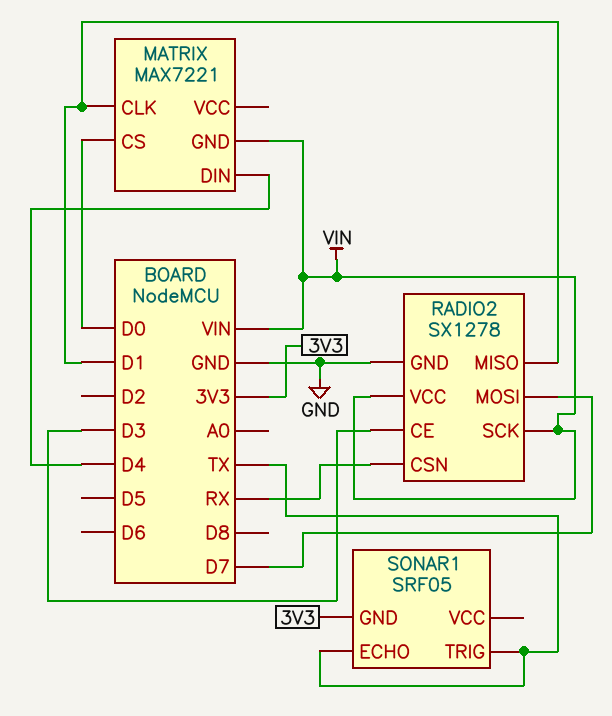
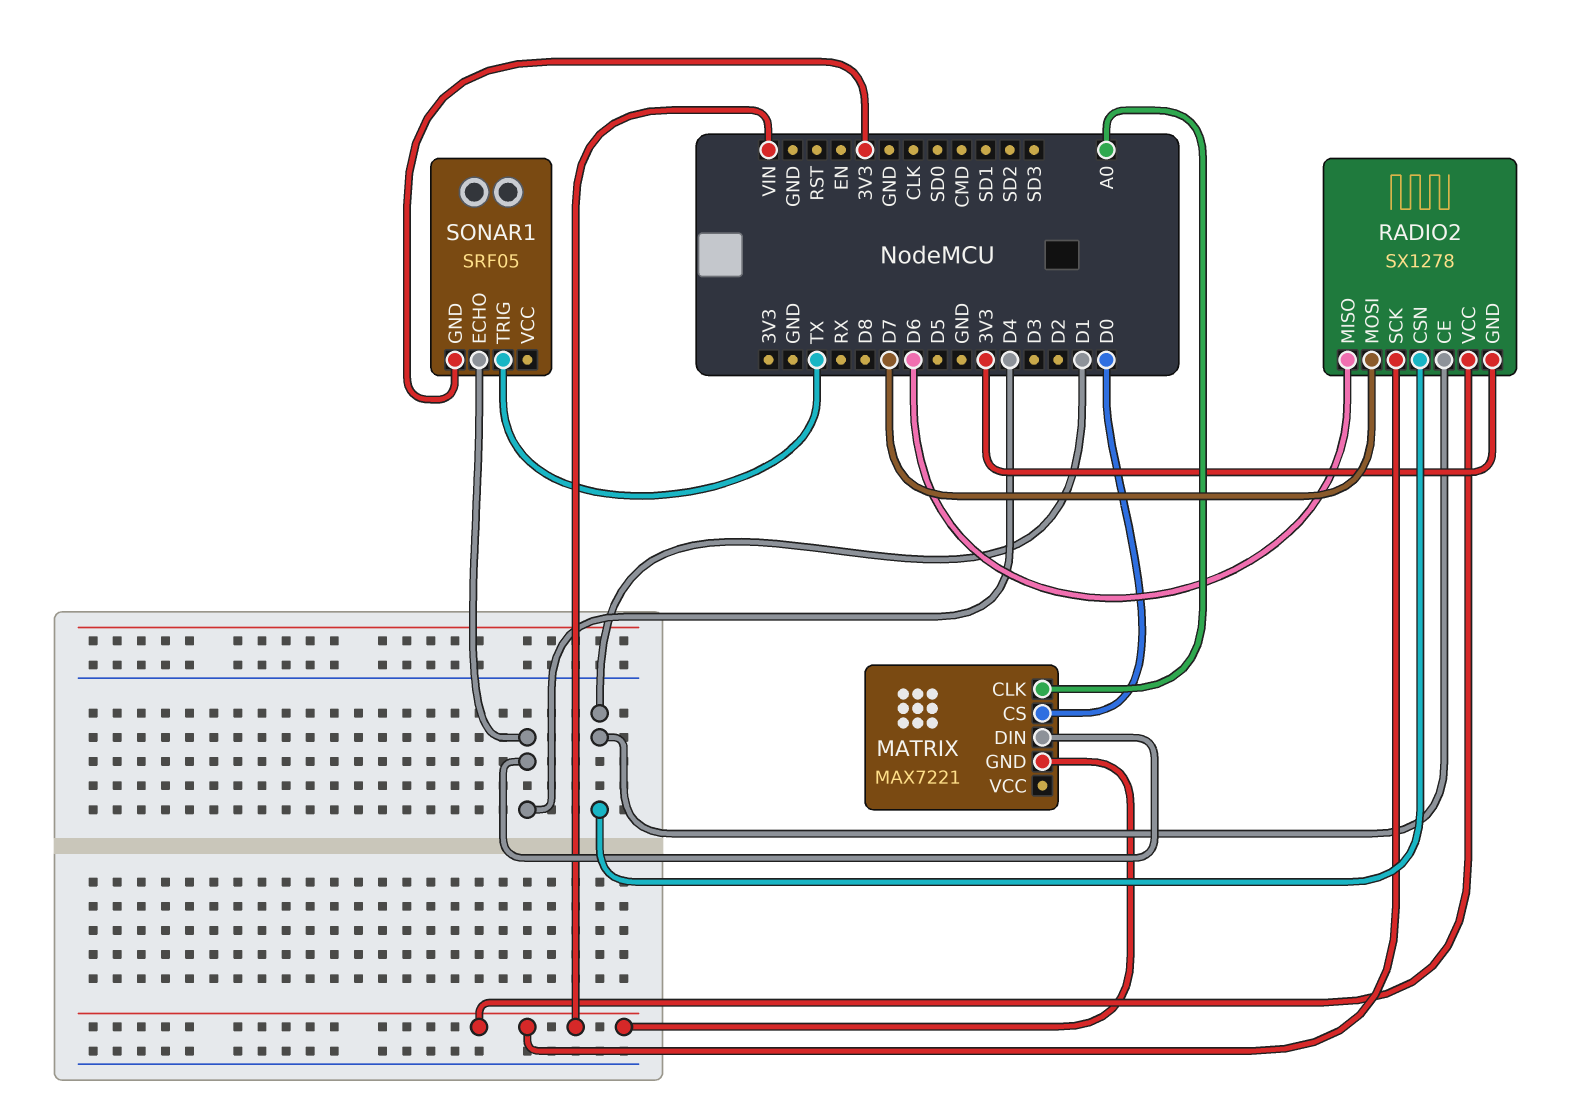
MATRIX pin CLK: D1 -> A0
RADIO2 pin CE: D3 -> D1
RADIO2 pin CSN: RX -> D1
RADIO2 pin GND: GND -> 3V3
RADIO2 pin MISO: D1 -> D6
SONAR1 pin ECHO: TX -> D4

